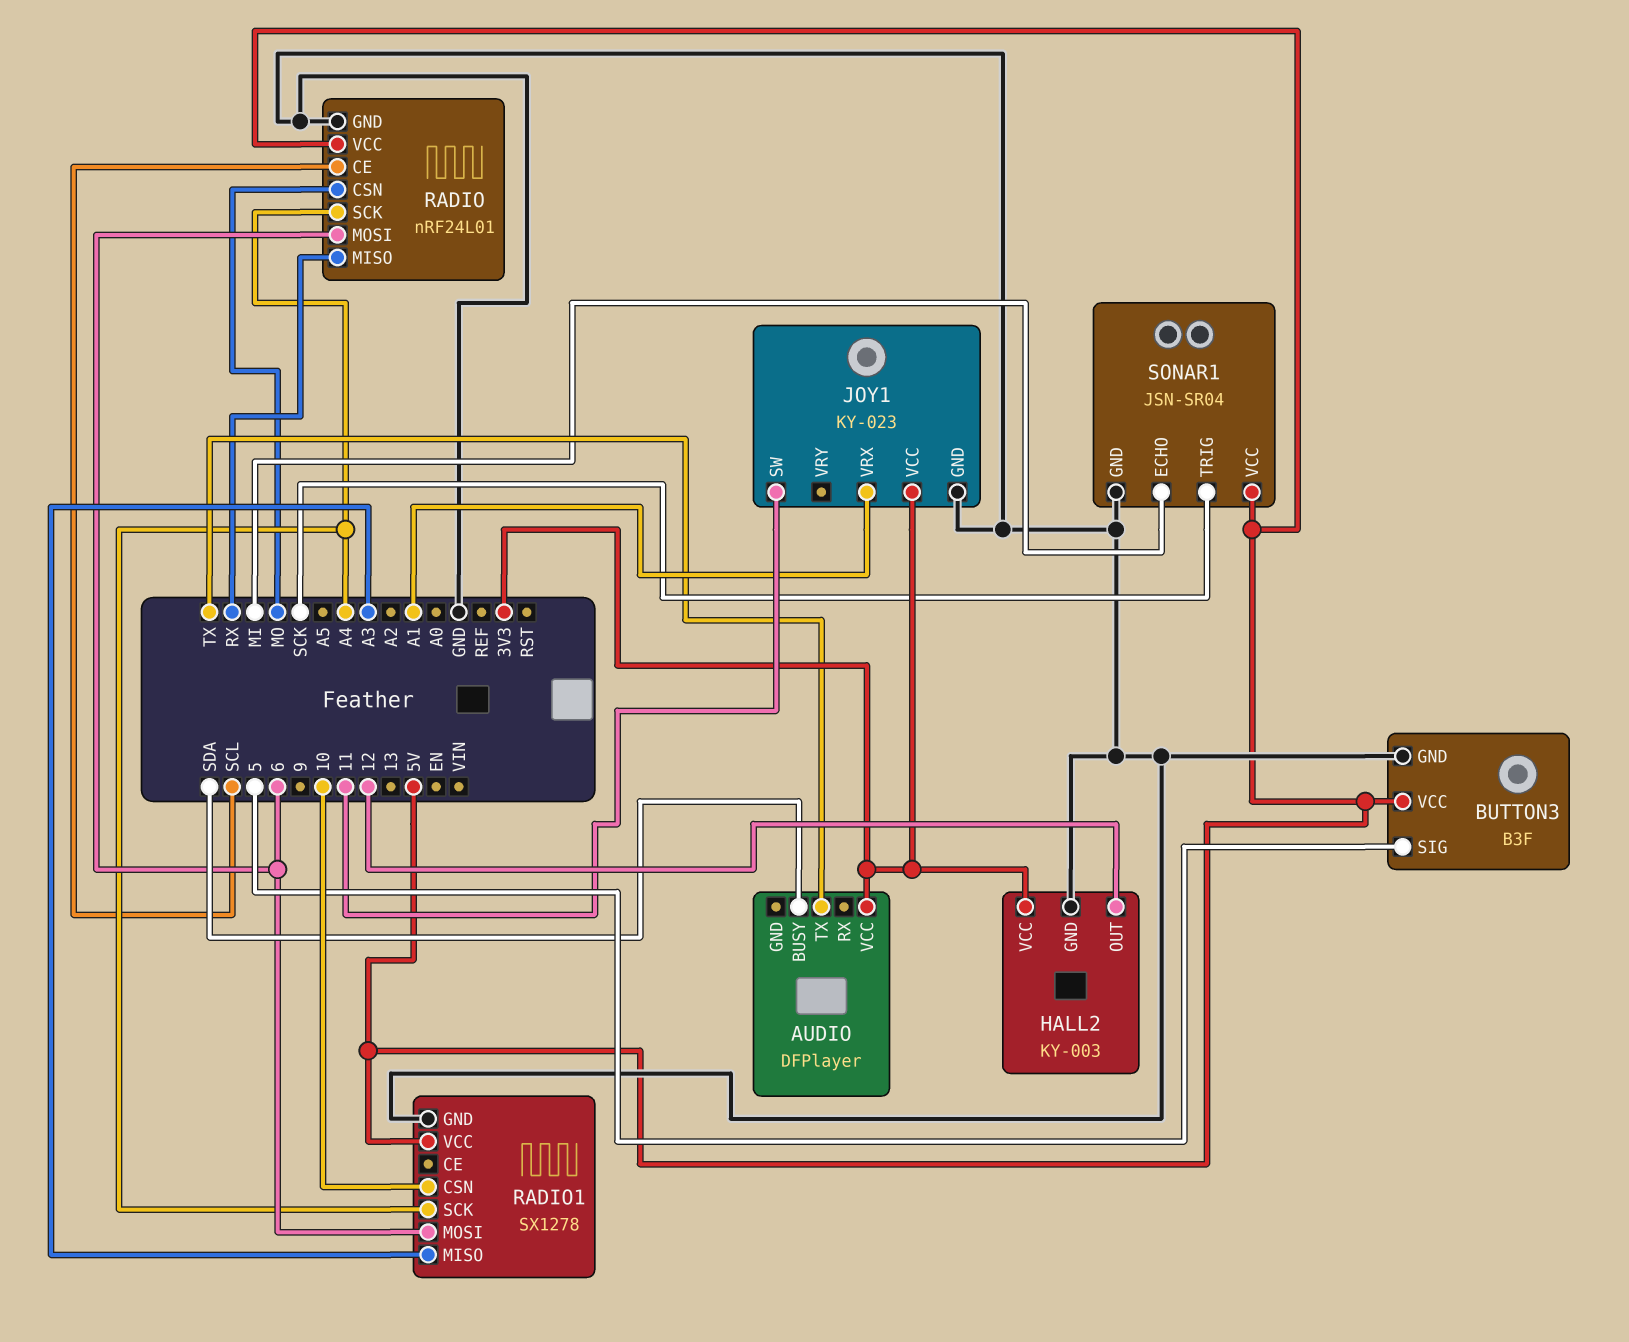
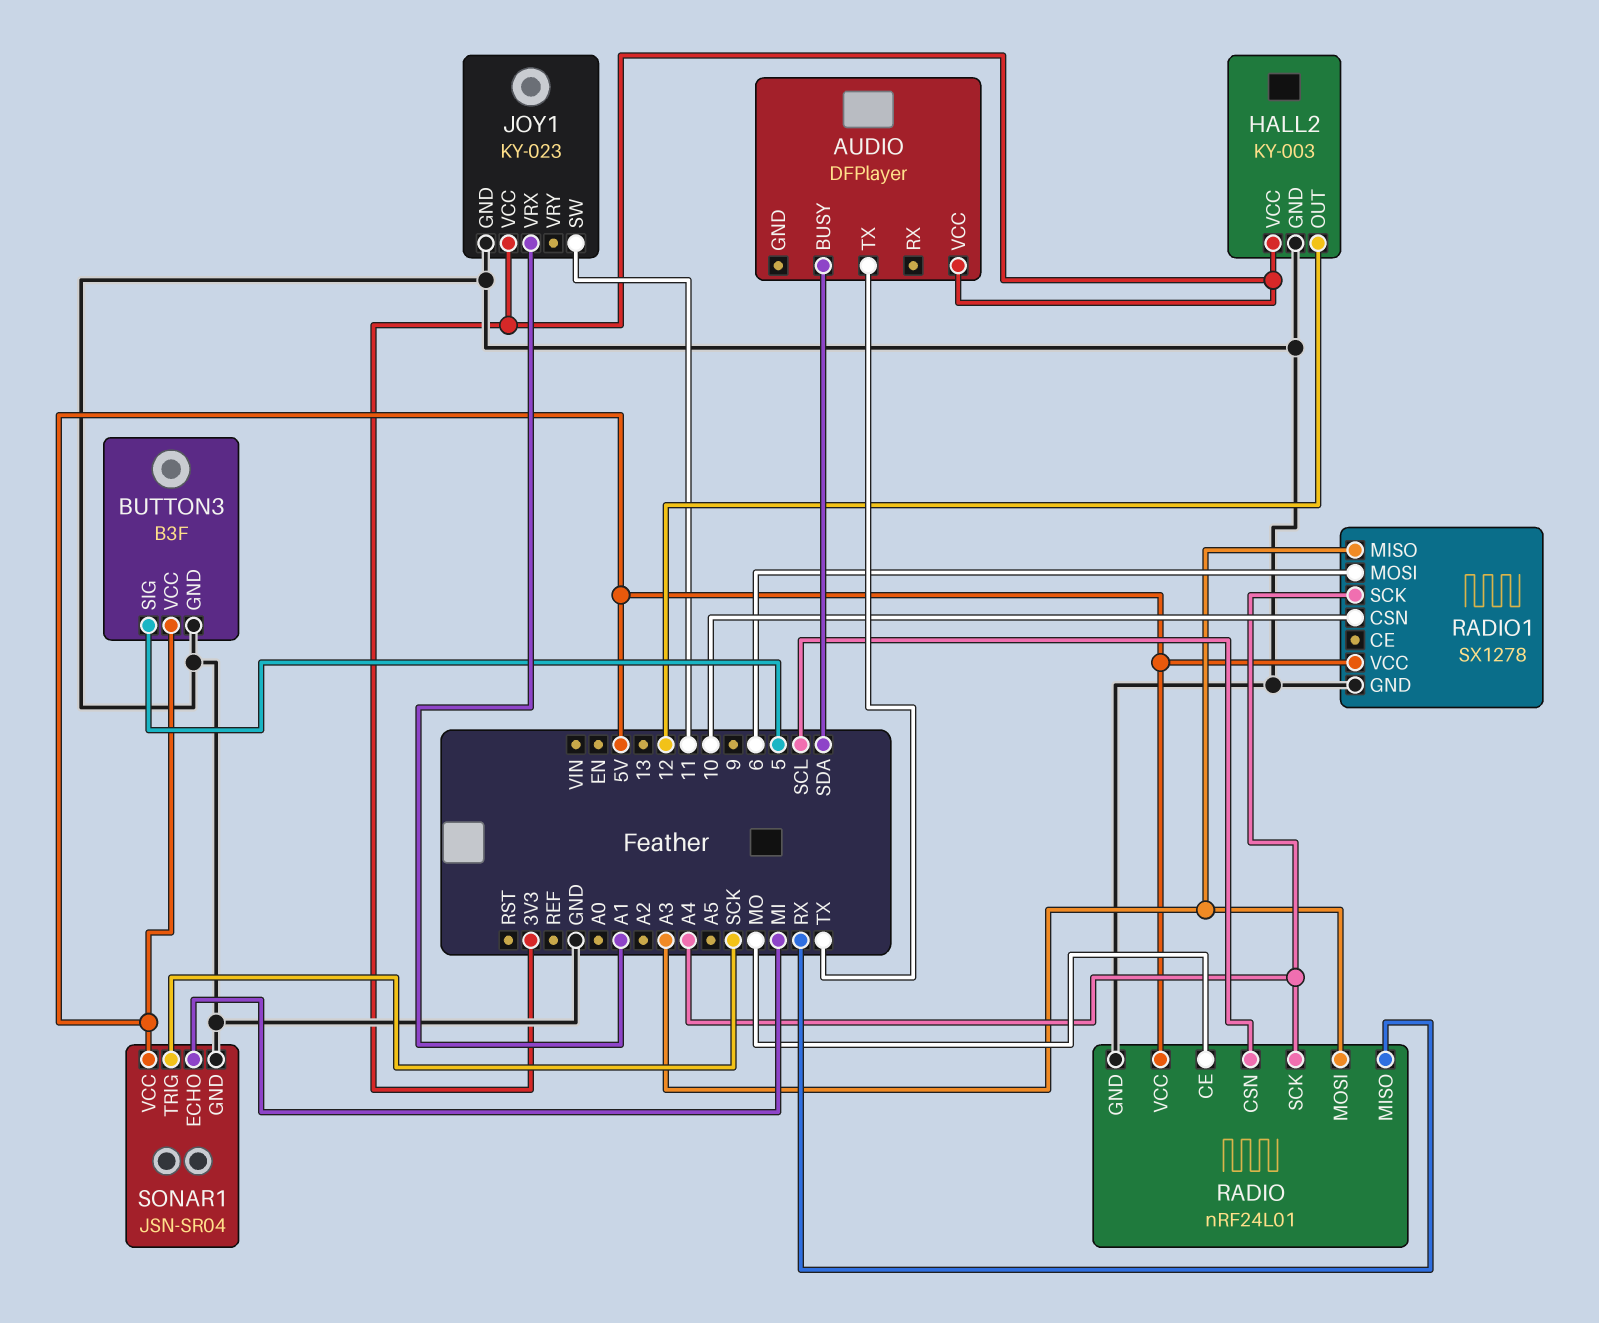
RADIO pin CE: SCL -> MO
RADIO pin CSN: MO -> SCL
RADIO pin MOSI: 6 -> A3

